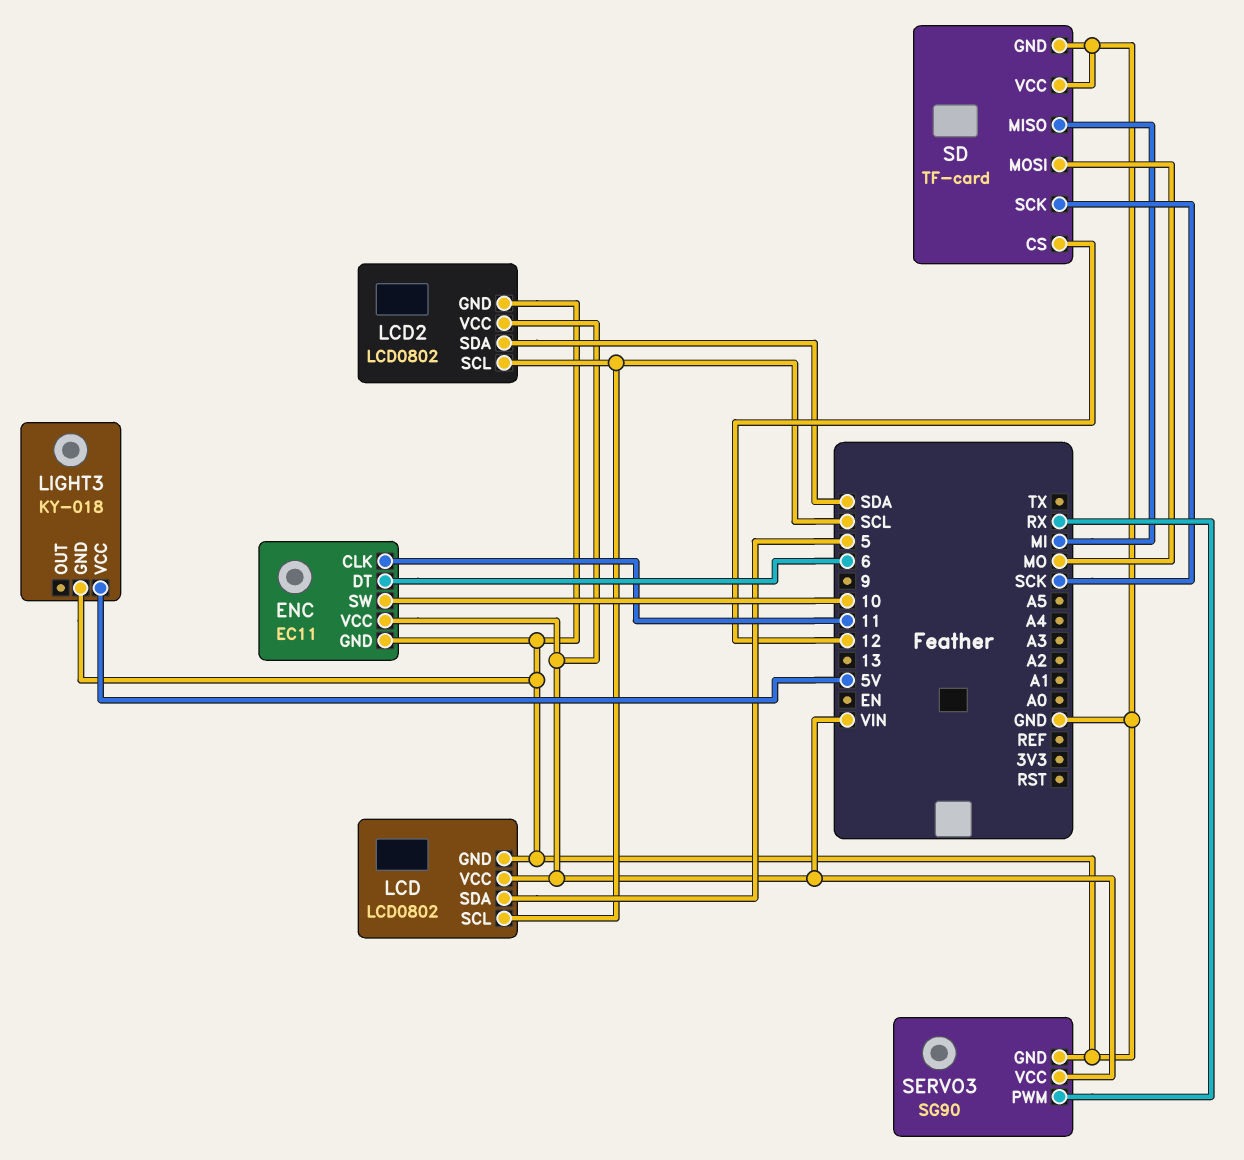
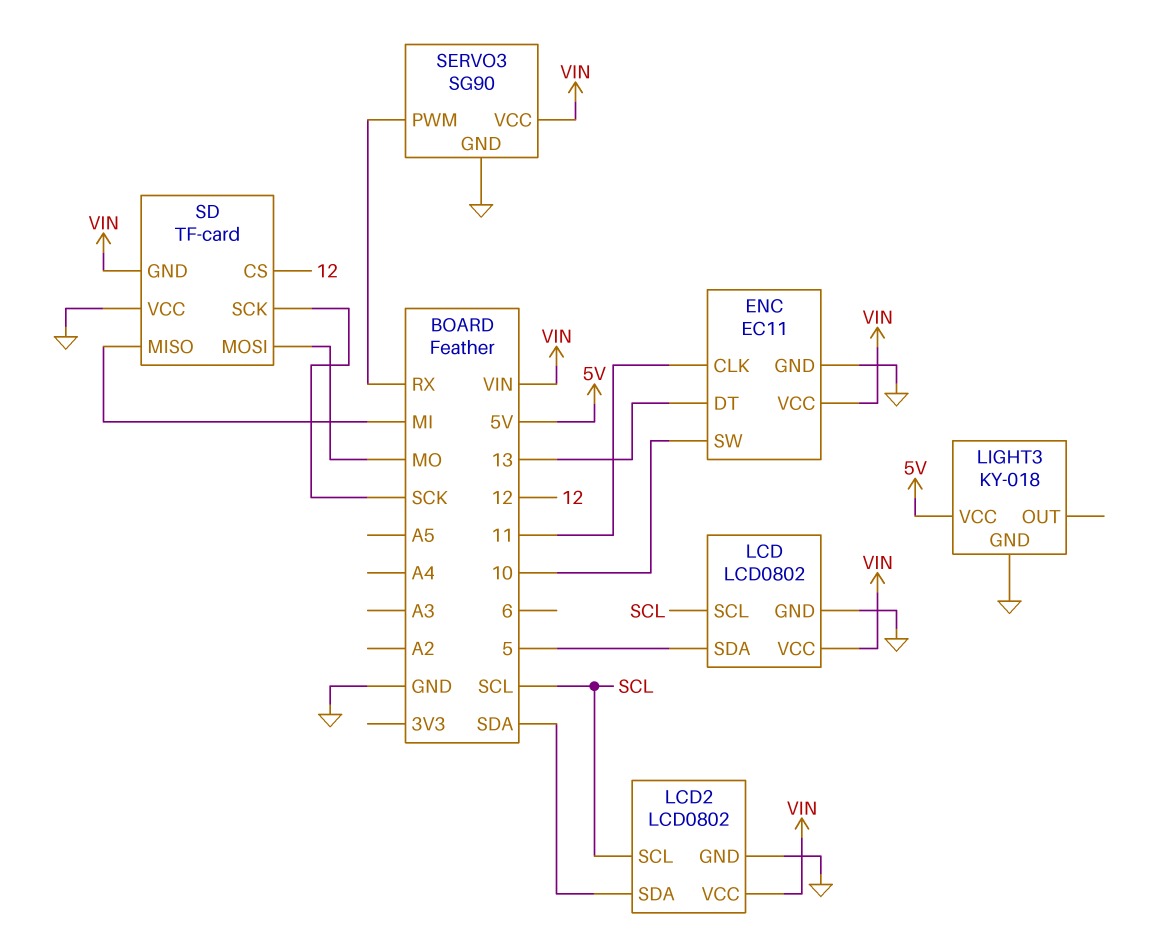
ENC pin DT: 6 -> 13
SD pin GND: GND -> VIN

